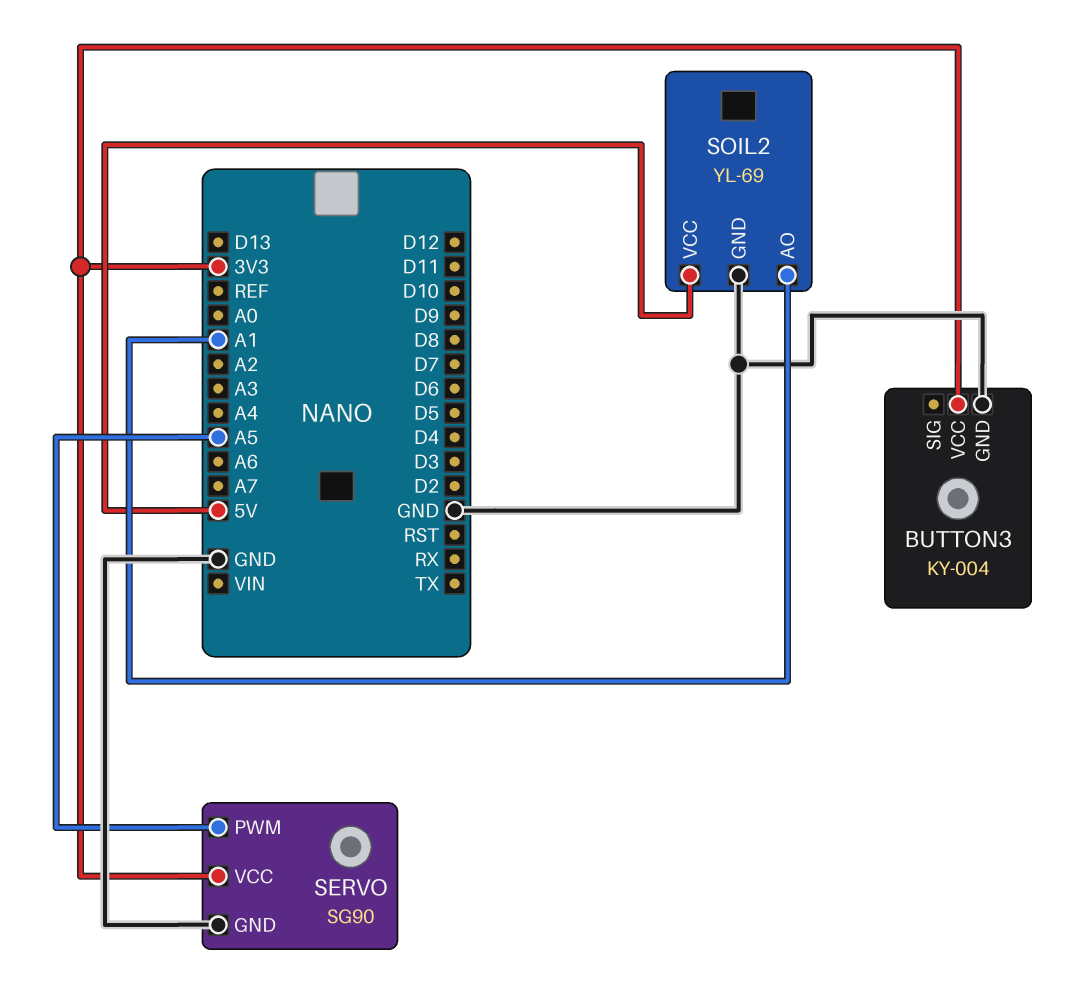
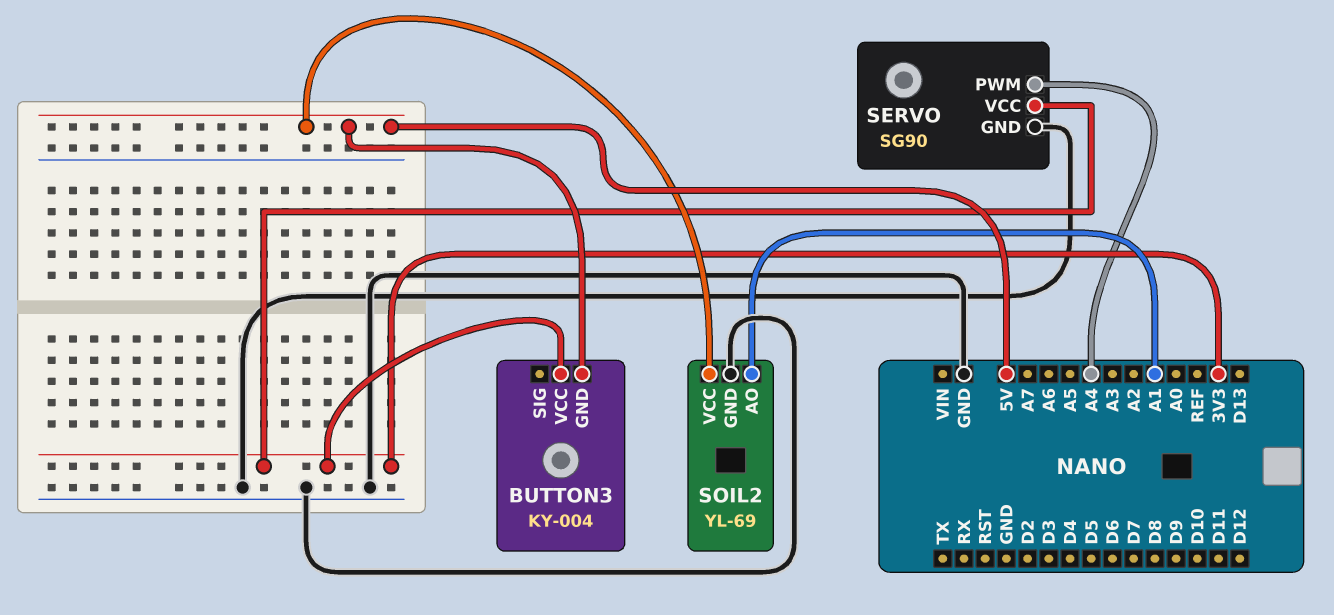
BUTTON3 pin GND: GND -> 5V
SERVO pin PWM: A5 -> A4

